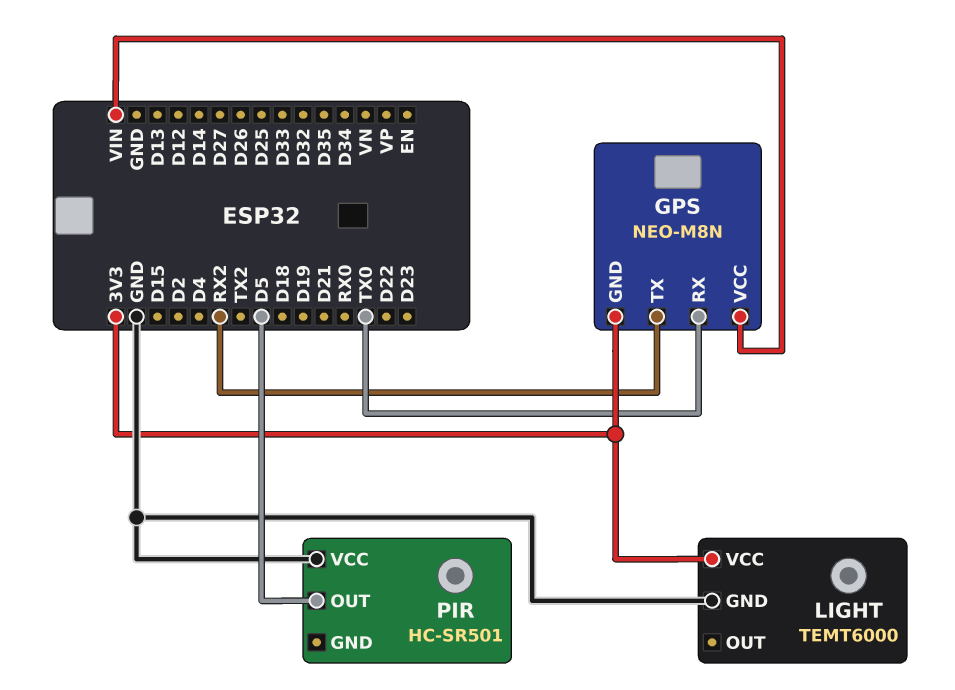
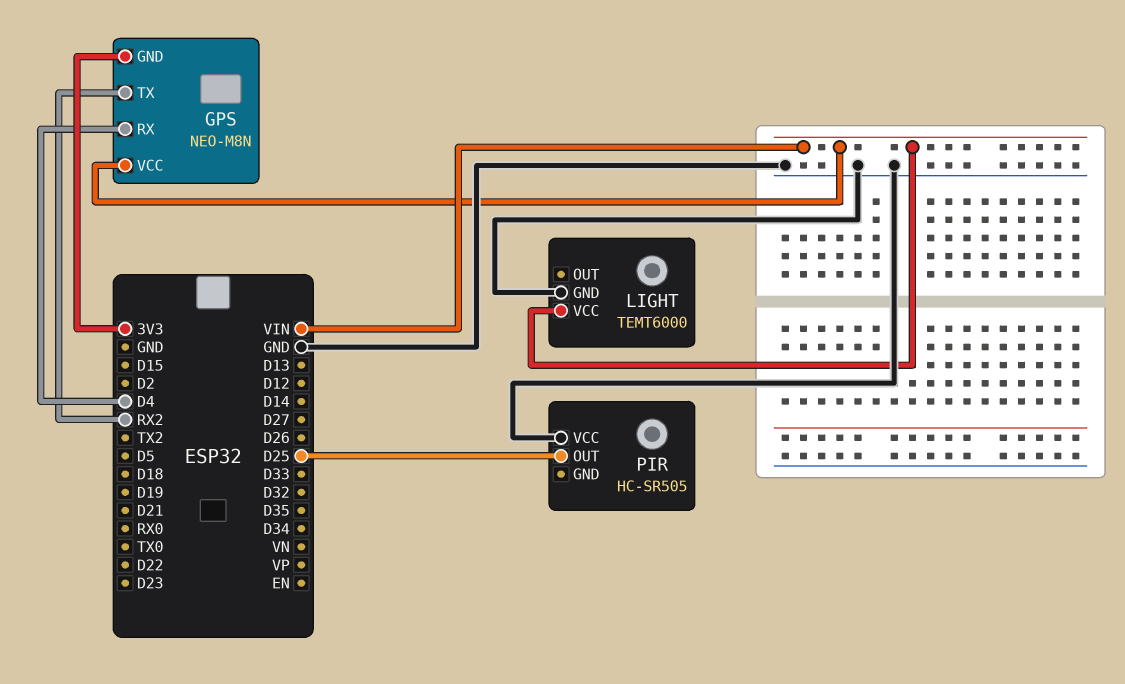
GPS pin RX: TX0 -> D4
LIGHT pin VCC: 3V3 -> VIN
PIR: HC-SR501 -> HC-SR505
PIR pin OUT: D5 -> D25

